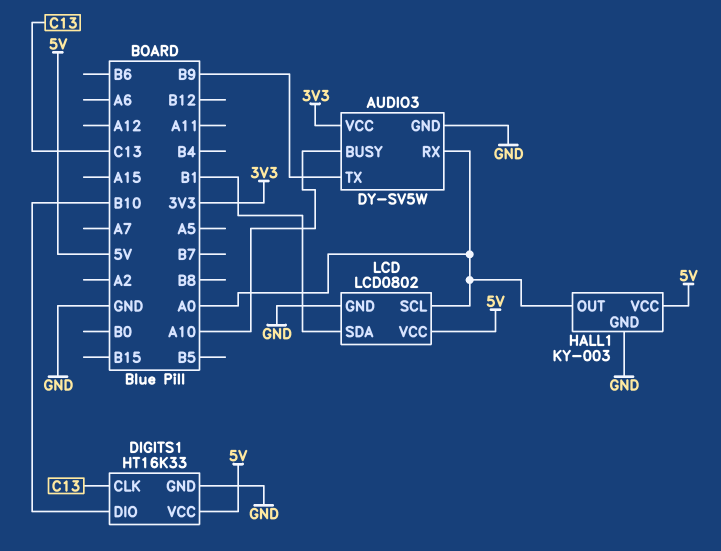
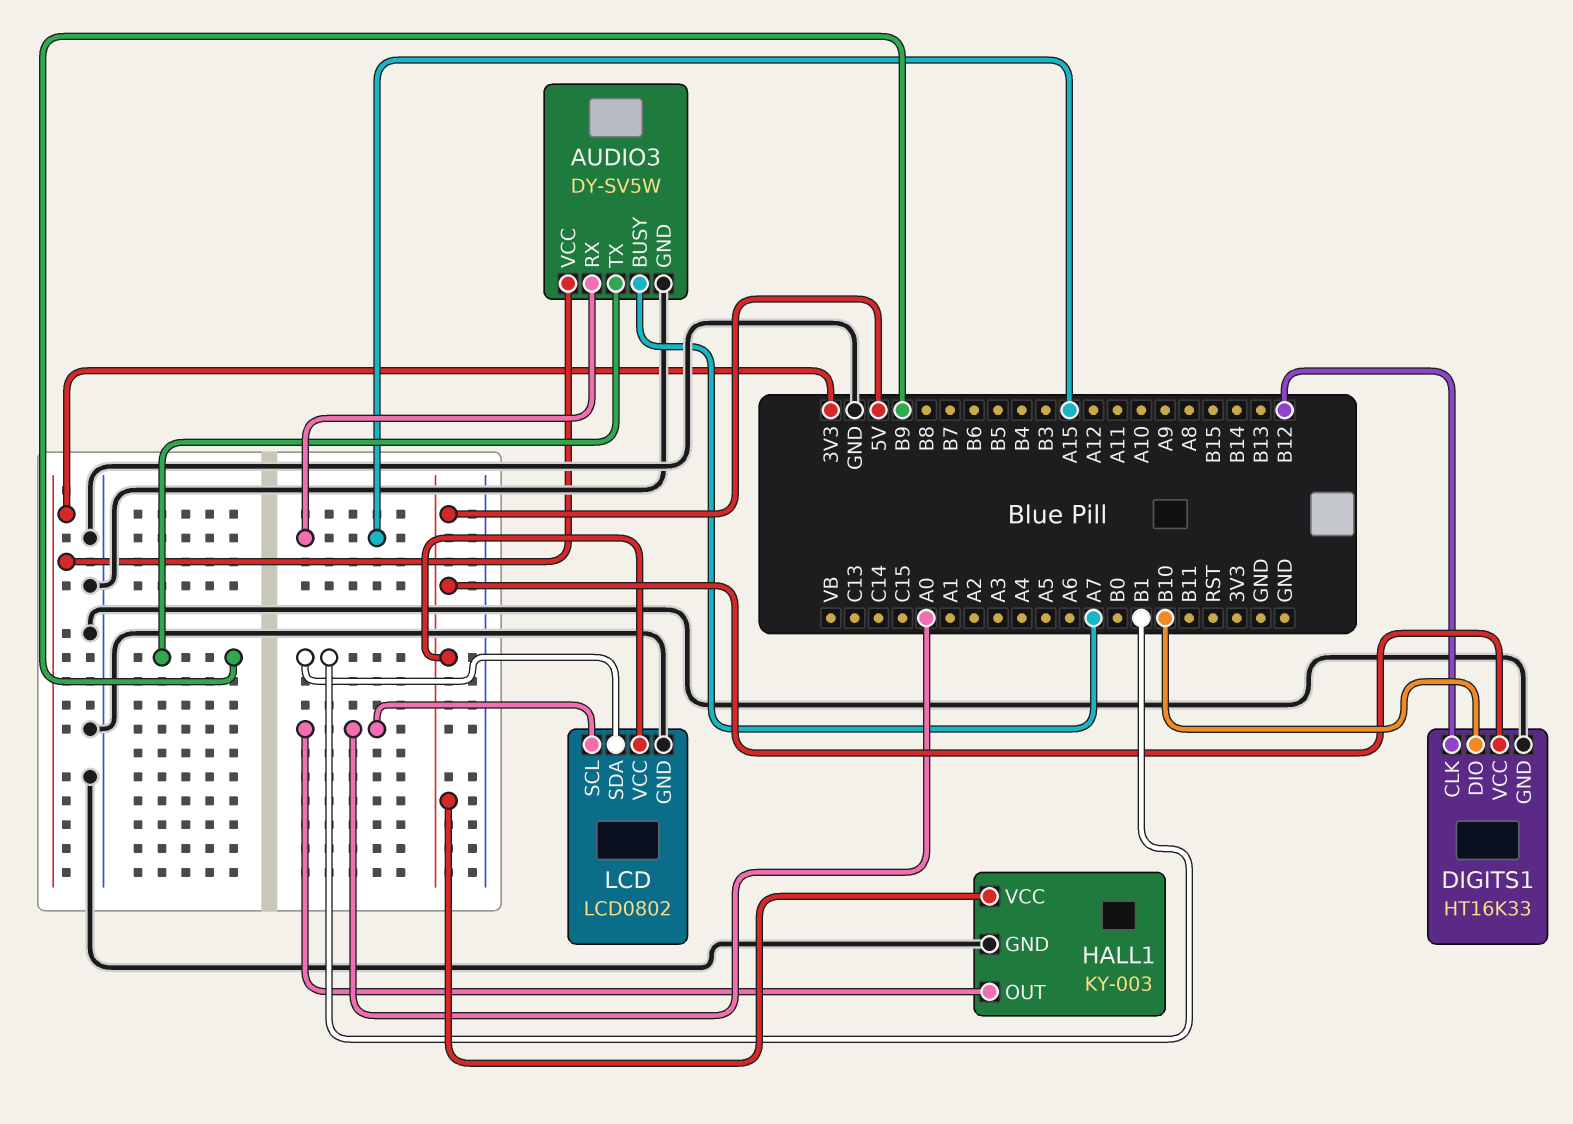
AUDIO3 pin BUSY: A10 -> A7
AUDIO3 pin RX: A0 -> A15
DIGITS1 pin CLK: C13 -> B12

